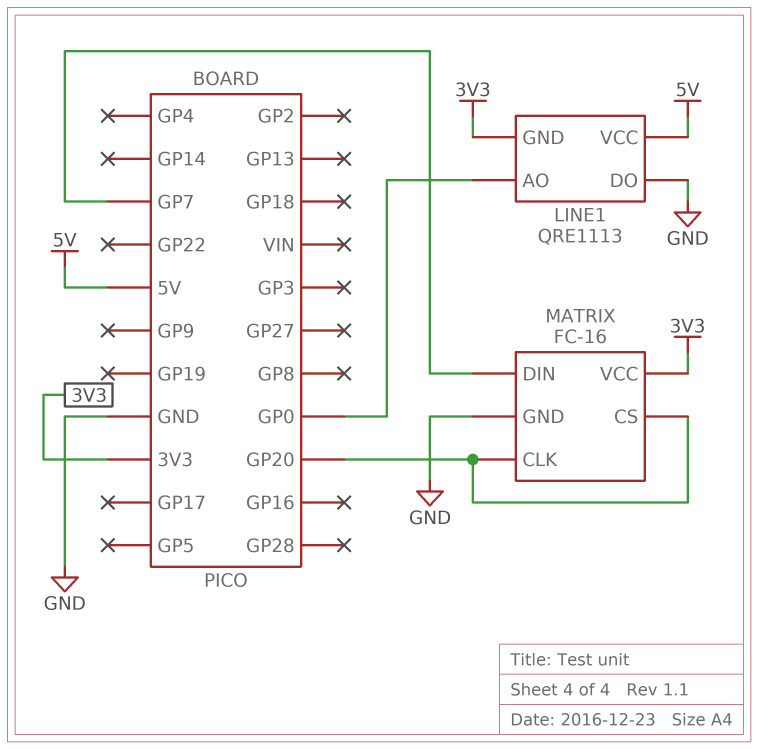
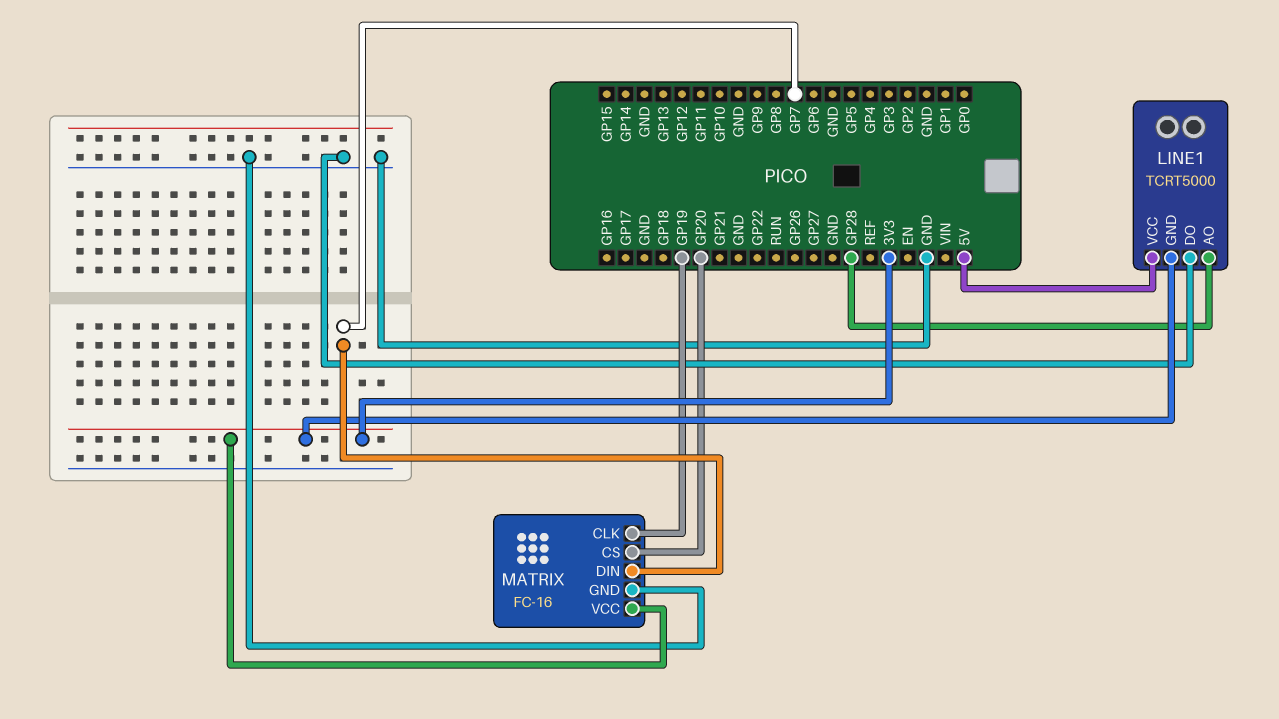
LINE1: QRE1113 -> TCRT5000
LINE1 pin AO: GP0 -> GP28
MATRIX pin CLK: GP20 -> GP19

